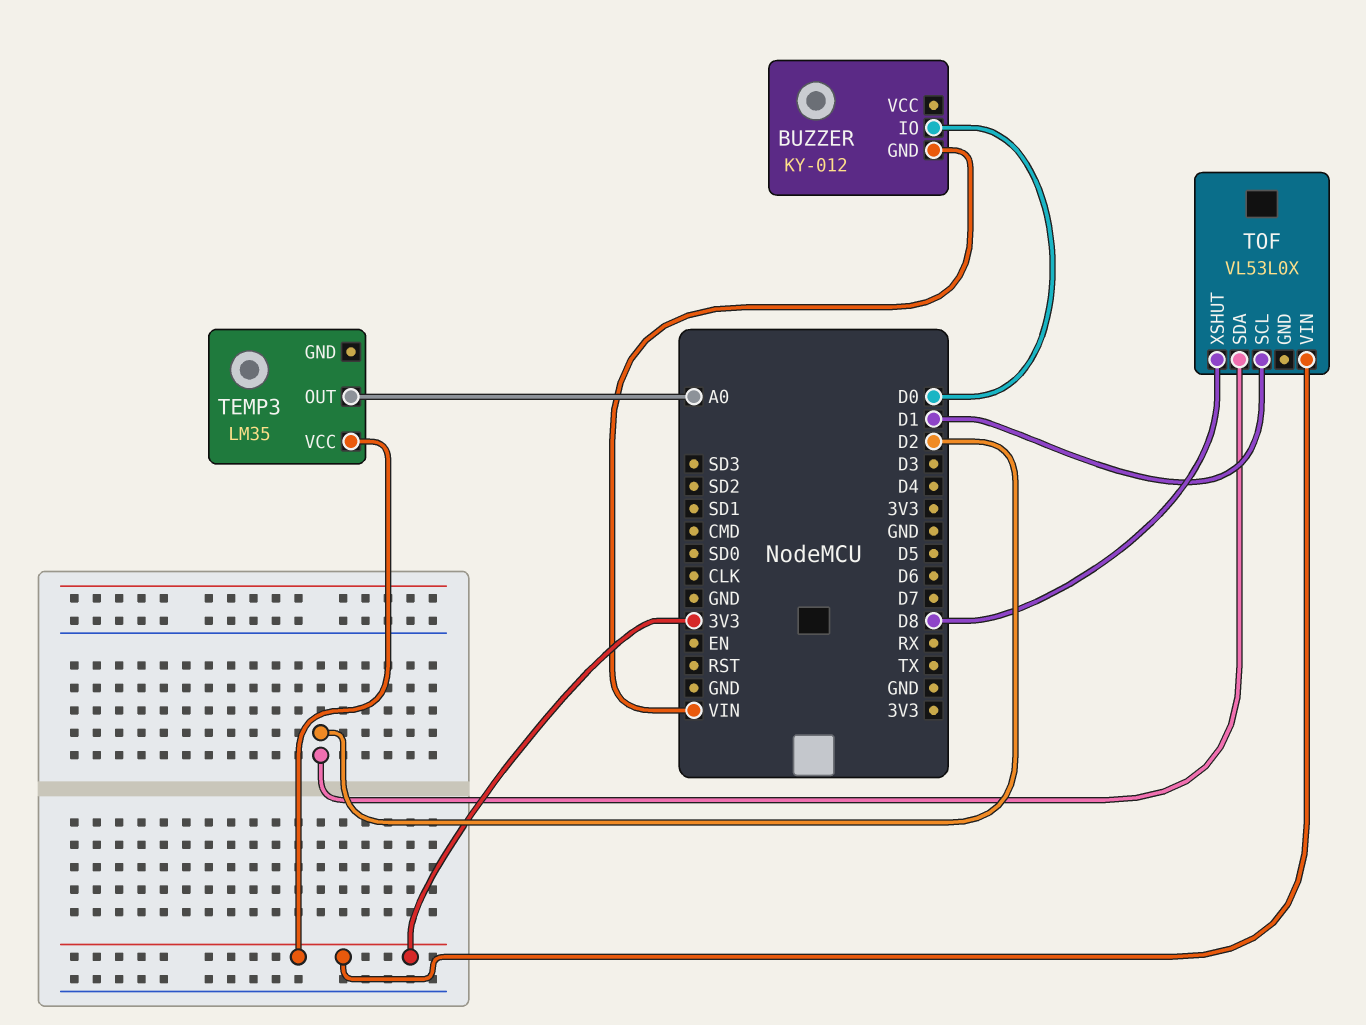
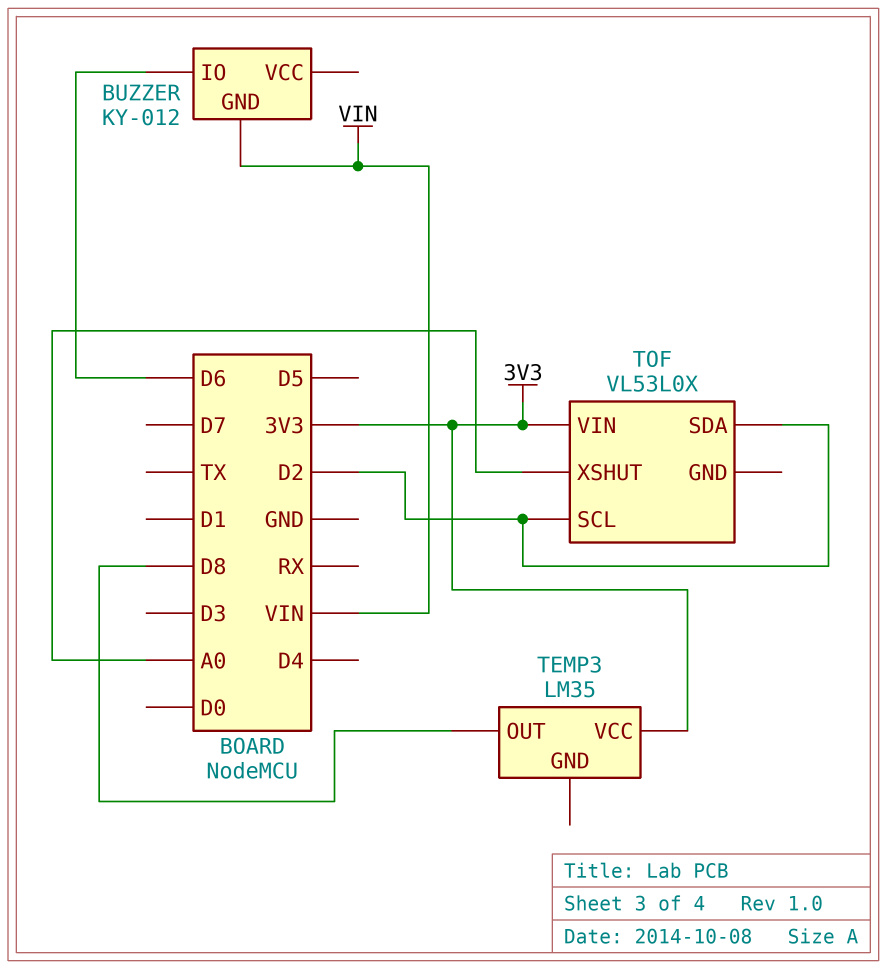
BUZZER pin IO: D0 -> D6
TEMP3 pin OUT: A0 -> D8
TOF pin SCL: D1 -> D2
TOF pin XSHUT: D8 -> A0

